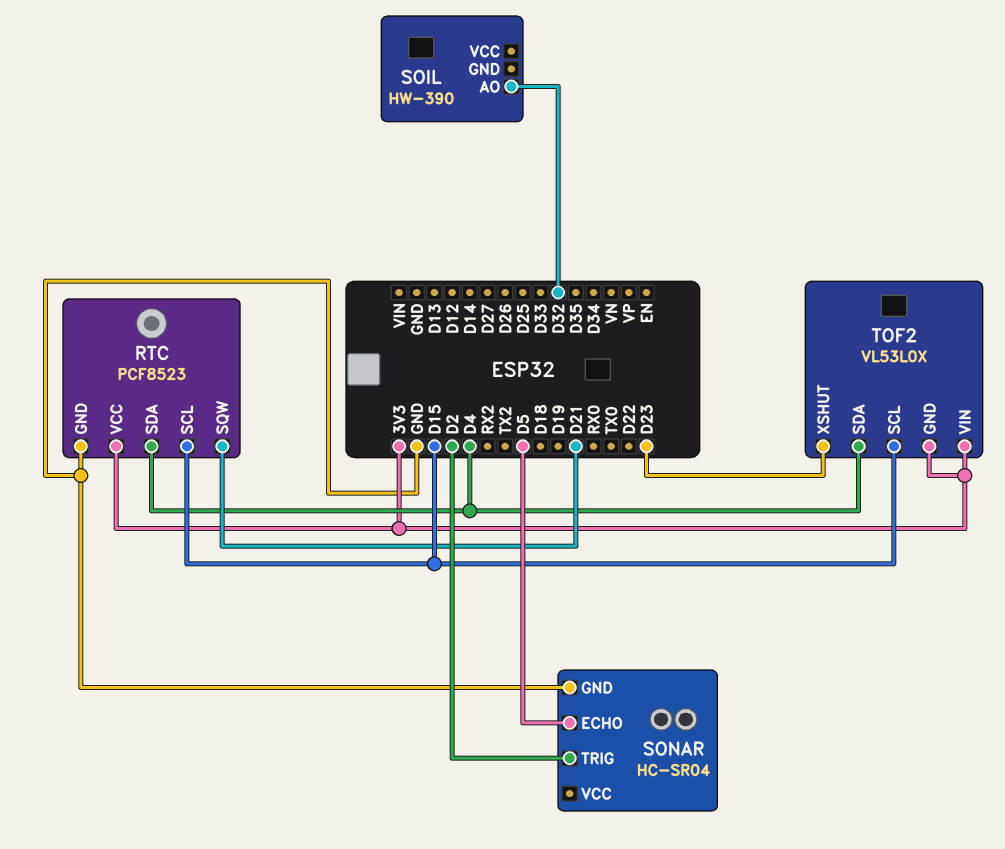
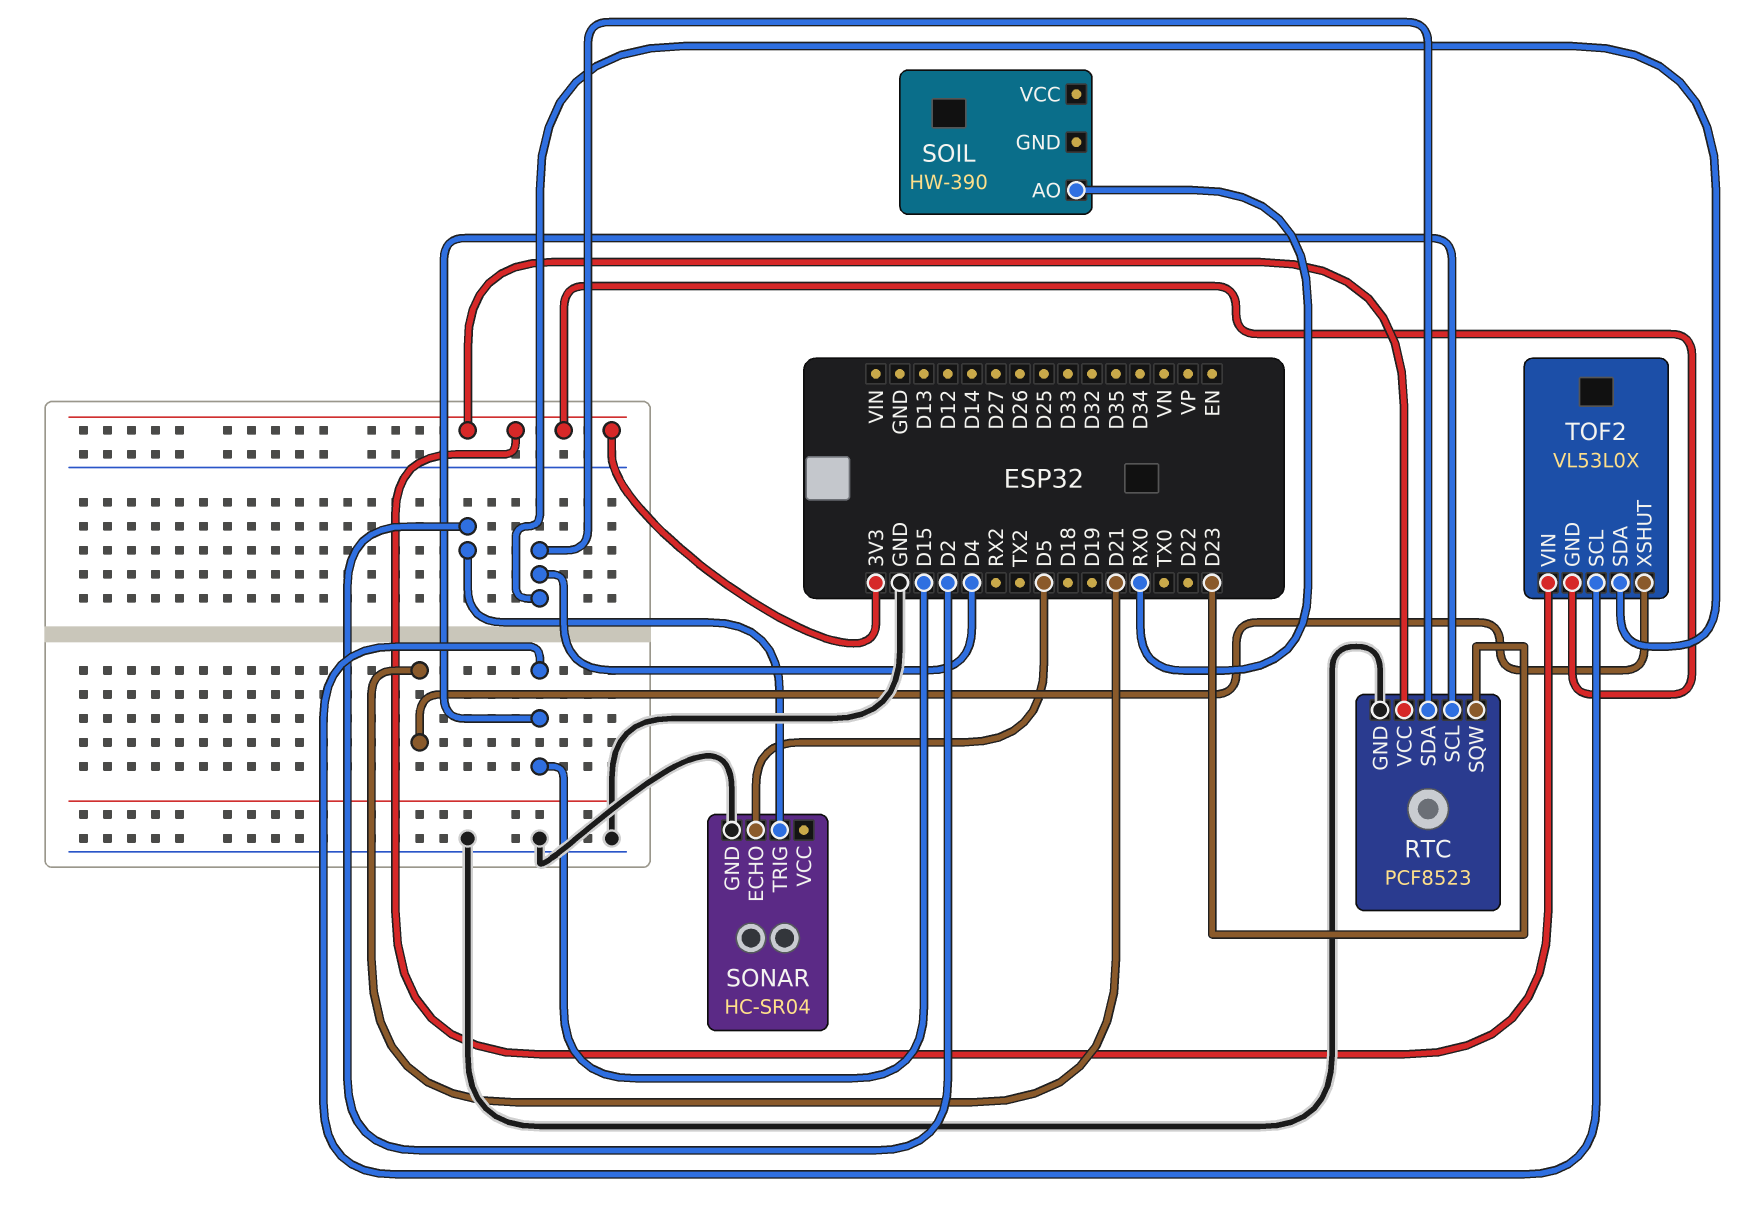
RTC pin SQW: D21 -> D23
SOIL pin AO: D32 -> RX0
TOF2 pin XSHUT: D23 -> D21

